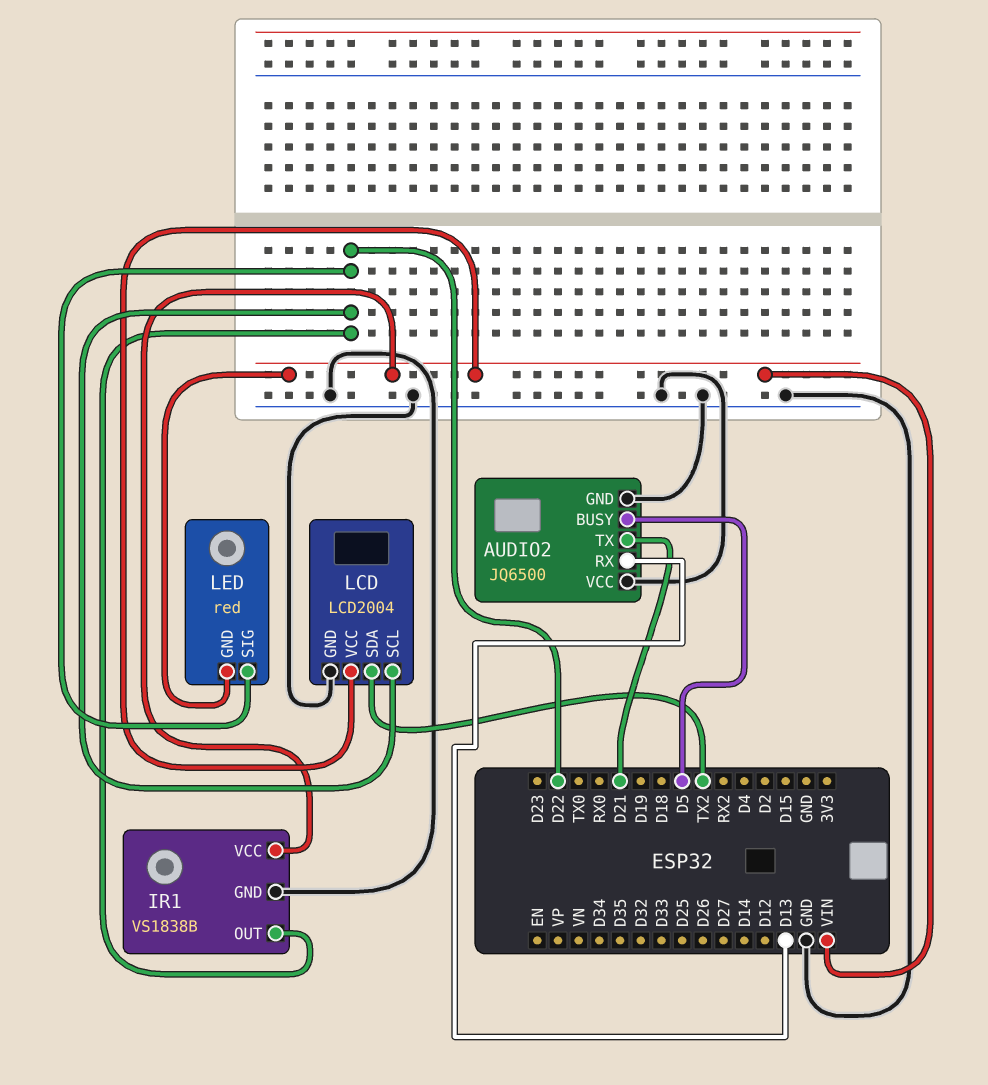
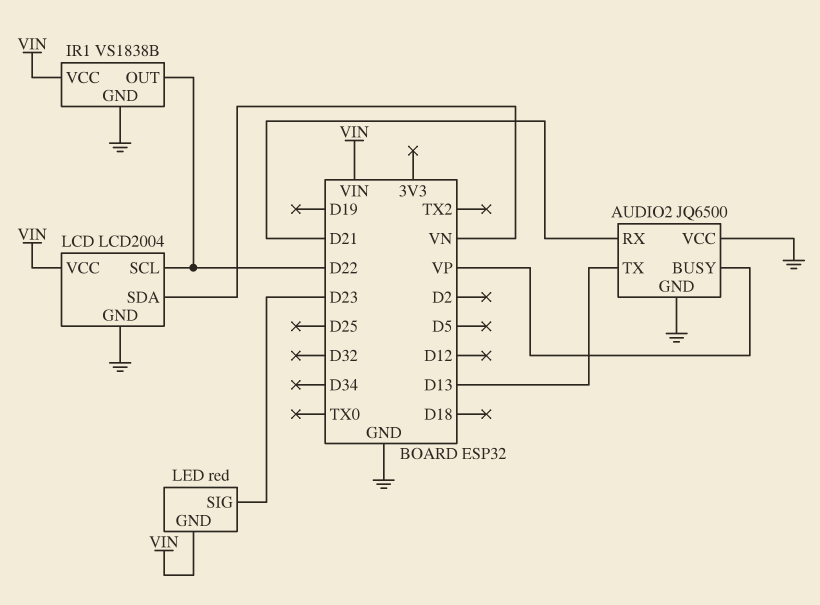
AUDIO2 pin BUSY: D5 -> VP
AUDIO2 pin RX: D13 -> D21
AUDIO2 pin TX: D21 -> D13
LCD pin SDA: TX2 -> VN
LED pin SIG: D22 -> D23

